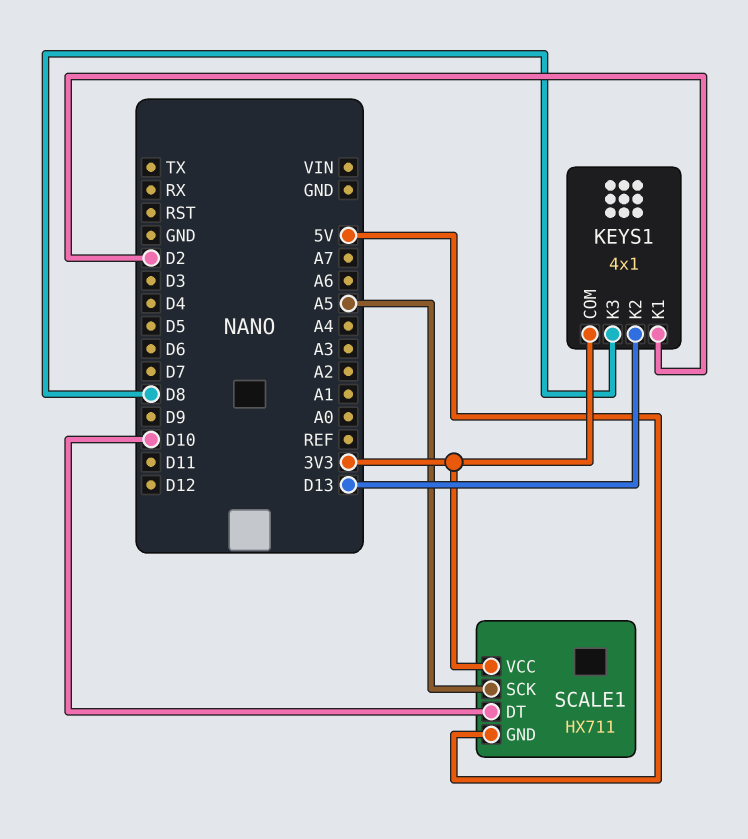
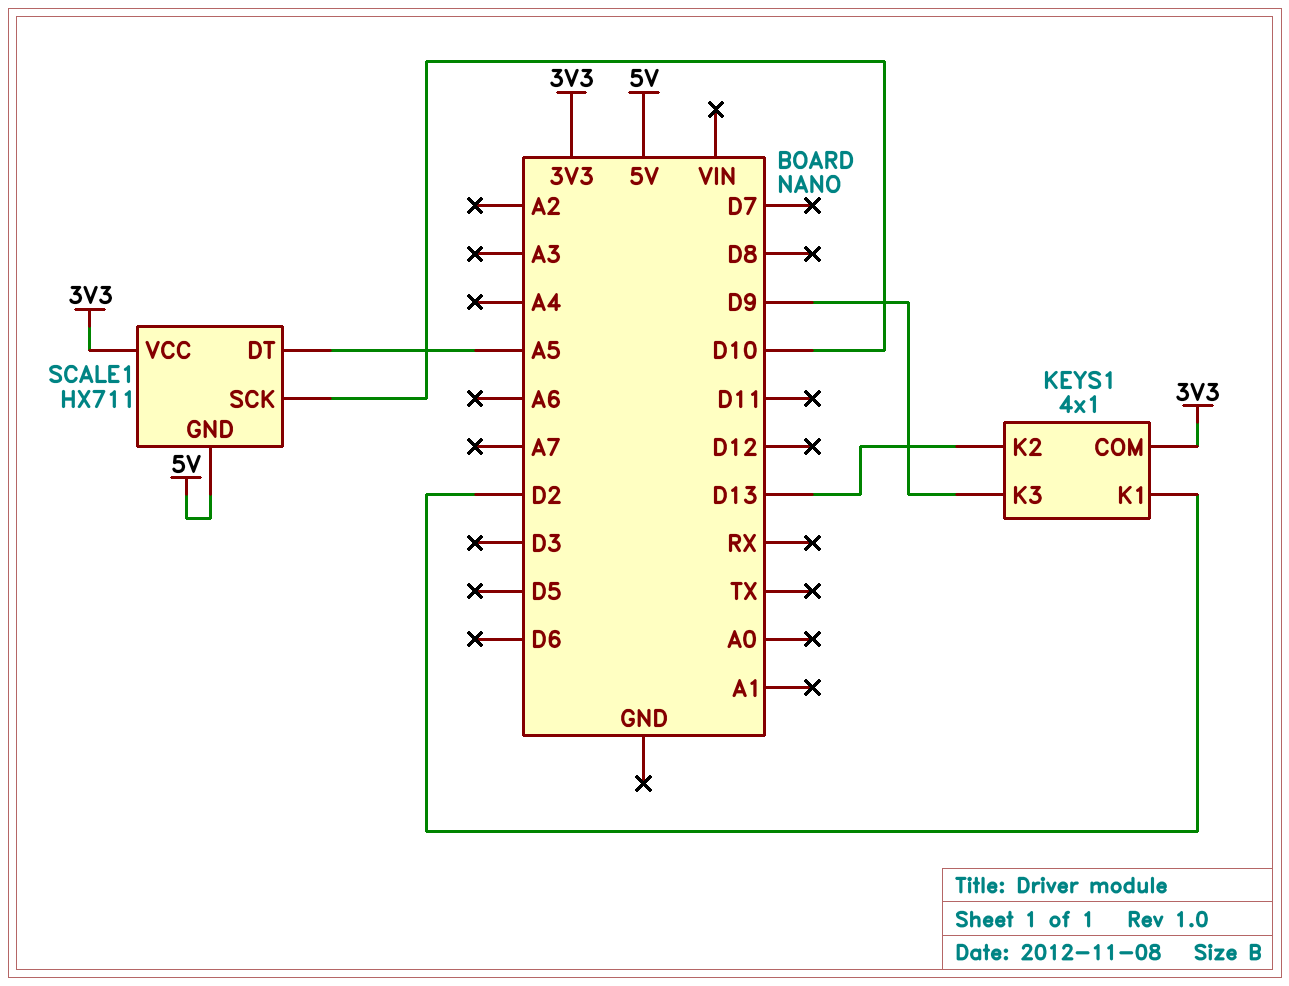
KEYS1 pin K3: D8 -> D9
SCALE1 pin DT: D10 -> A5
SCALE1 pin SCK: A5 -> D10

